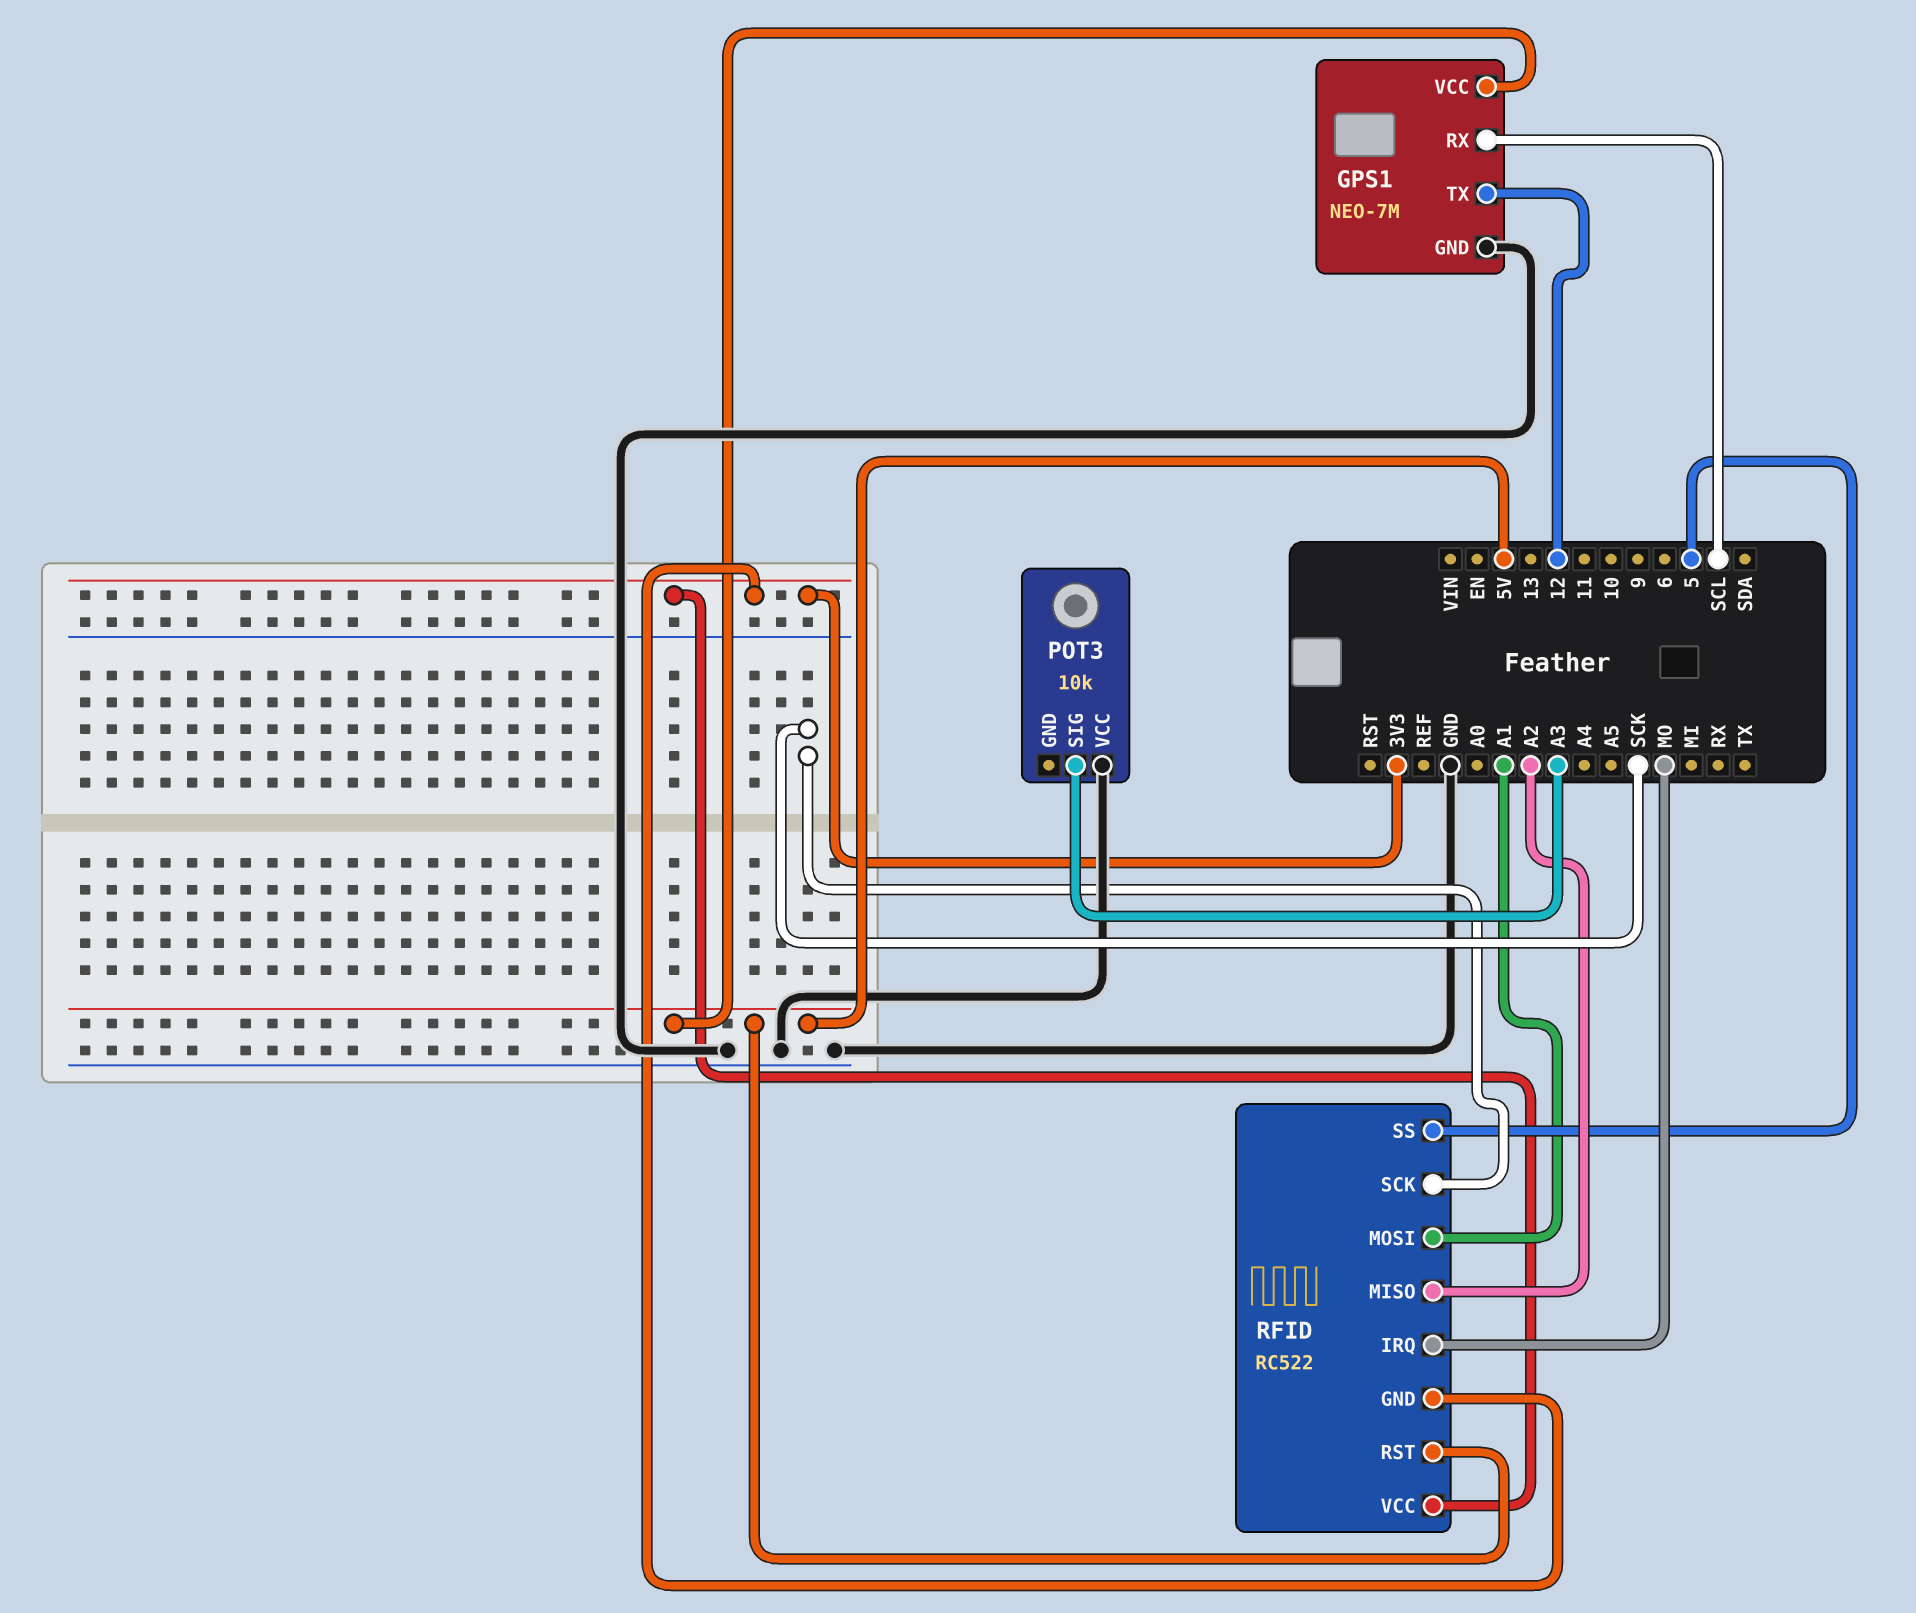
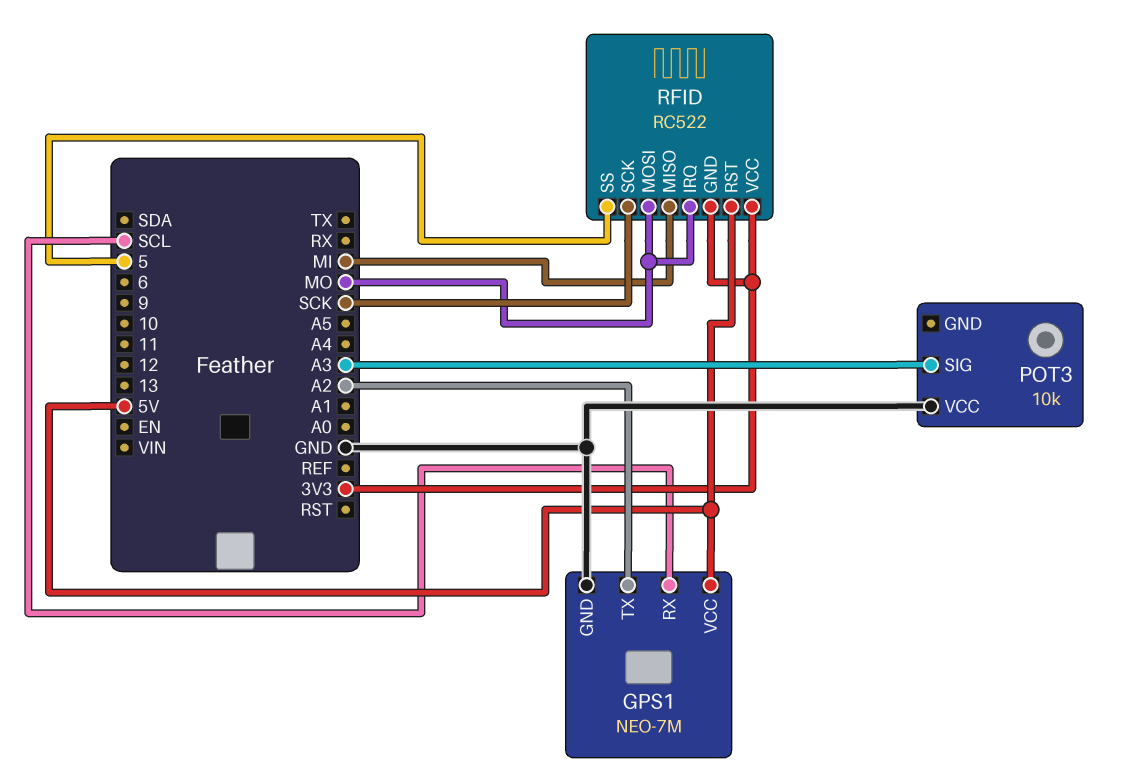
GPS1 pin TX: 12 -> A2
RFID pin MISO: A2 -> MI
RFID pin MOSI: A1 -> MO

